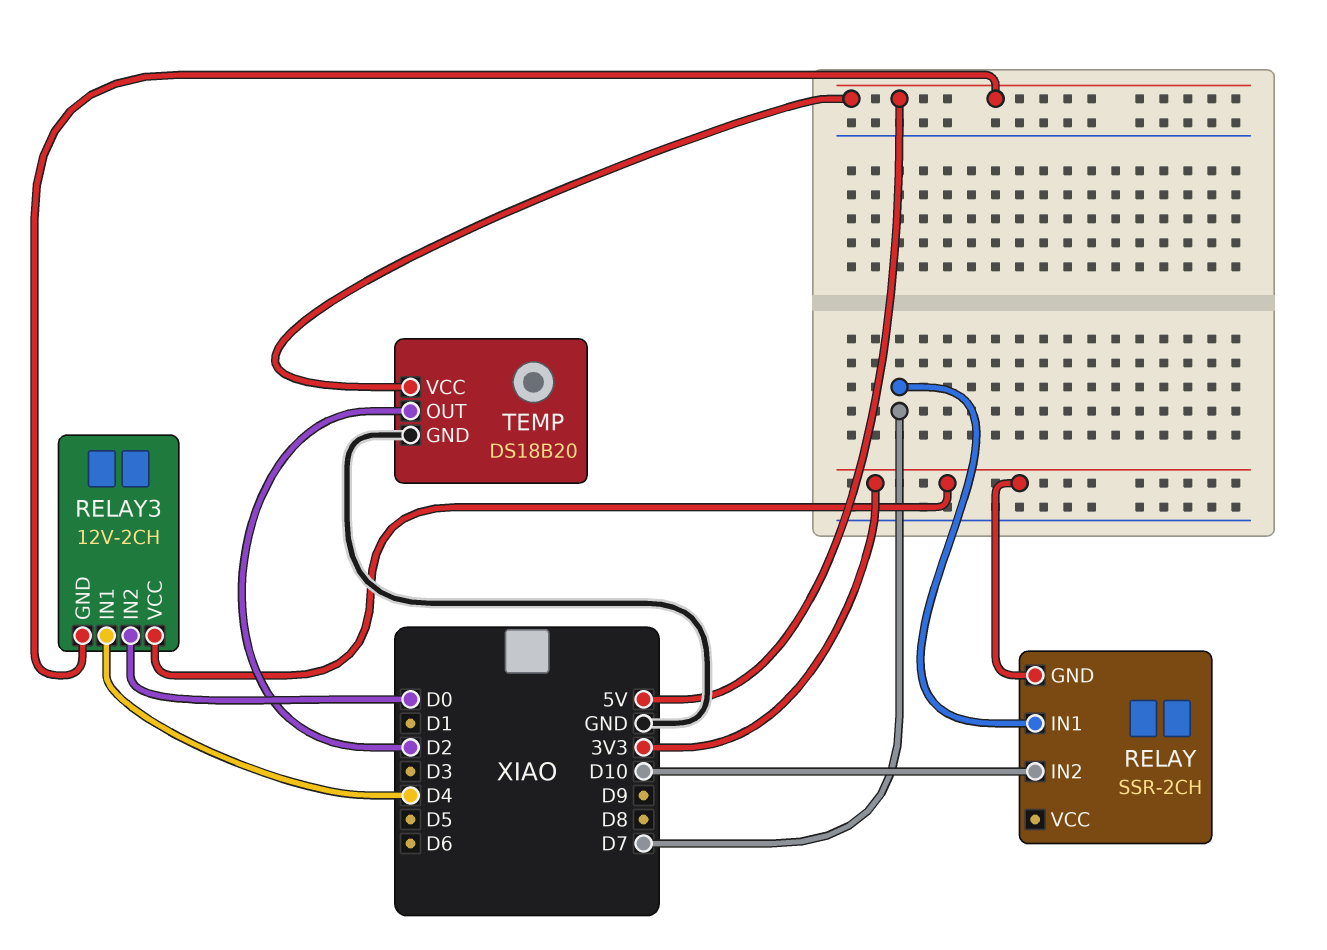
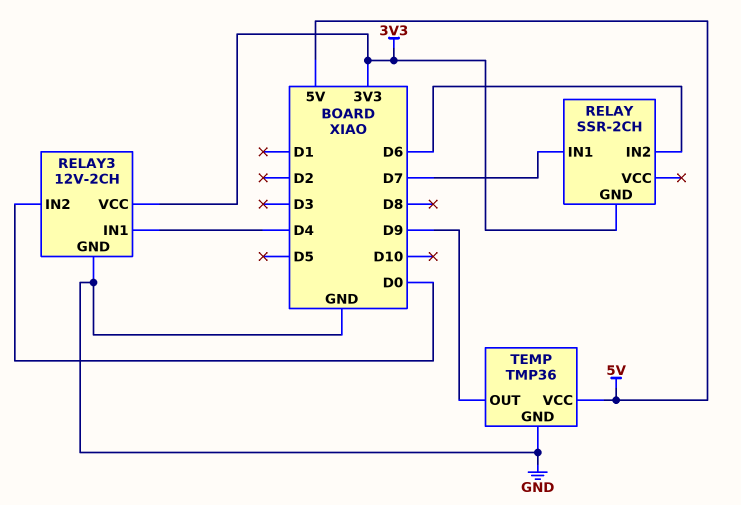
RELAY pin IN2: D10 -> D6
RELAY3 pin GND: 5V -> GND
TEMP: DS18B20 -> TMP36
TEMP pin OUT: D2 -> D9

